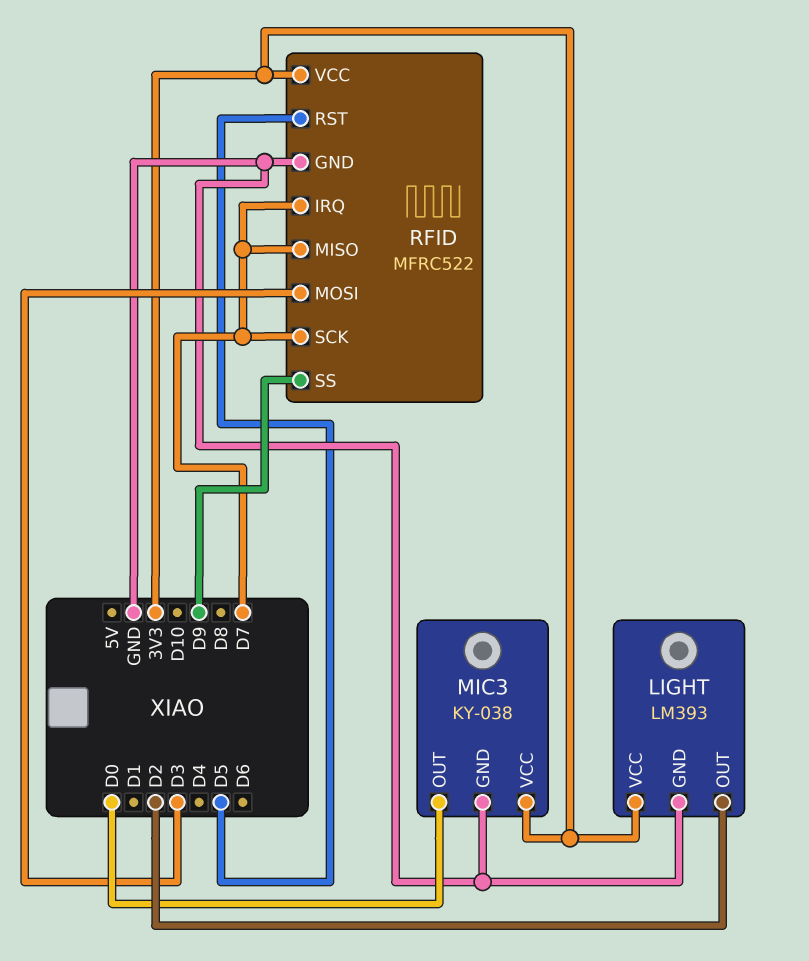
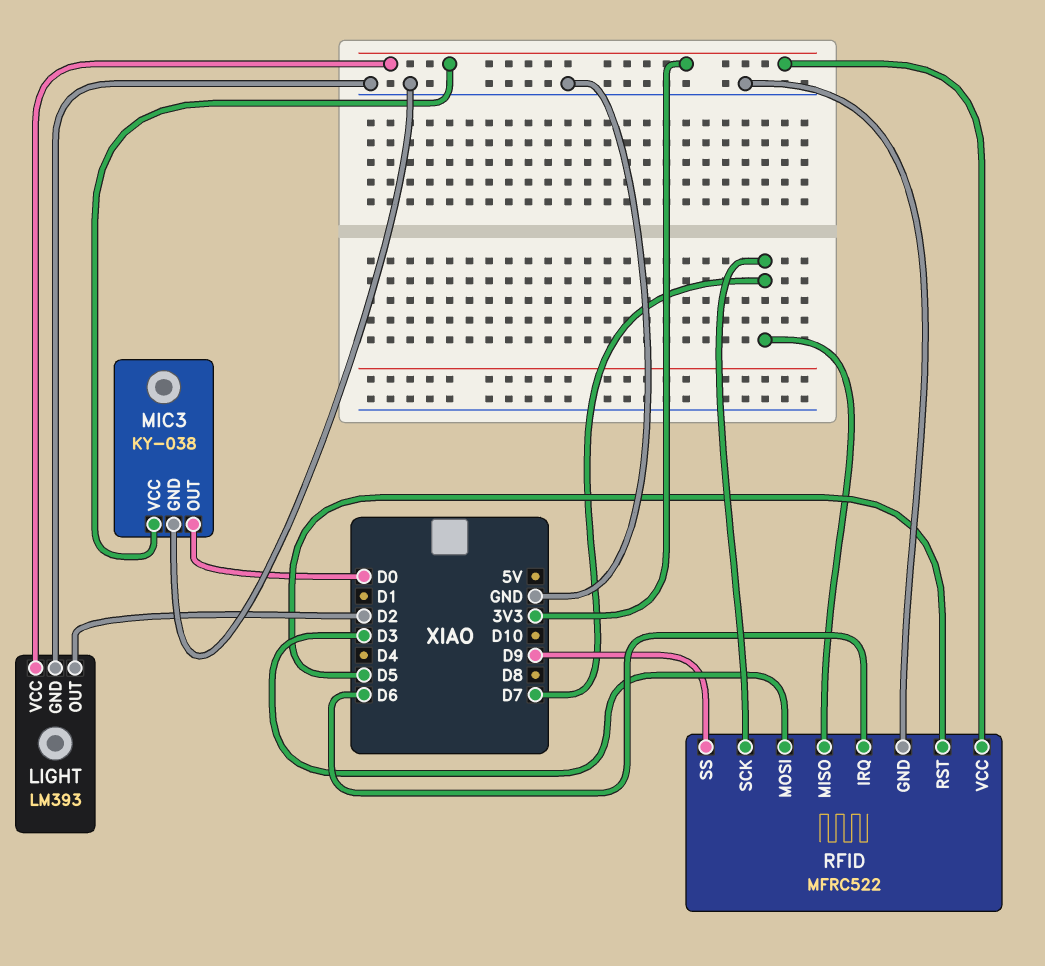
RFID pin IRQ: D7 -> D6

